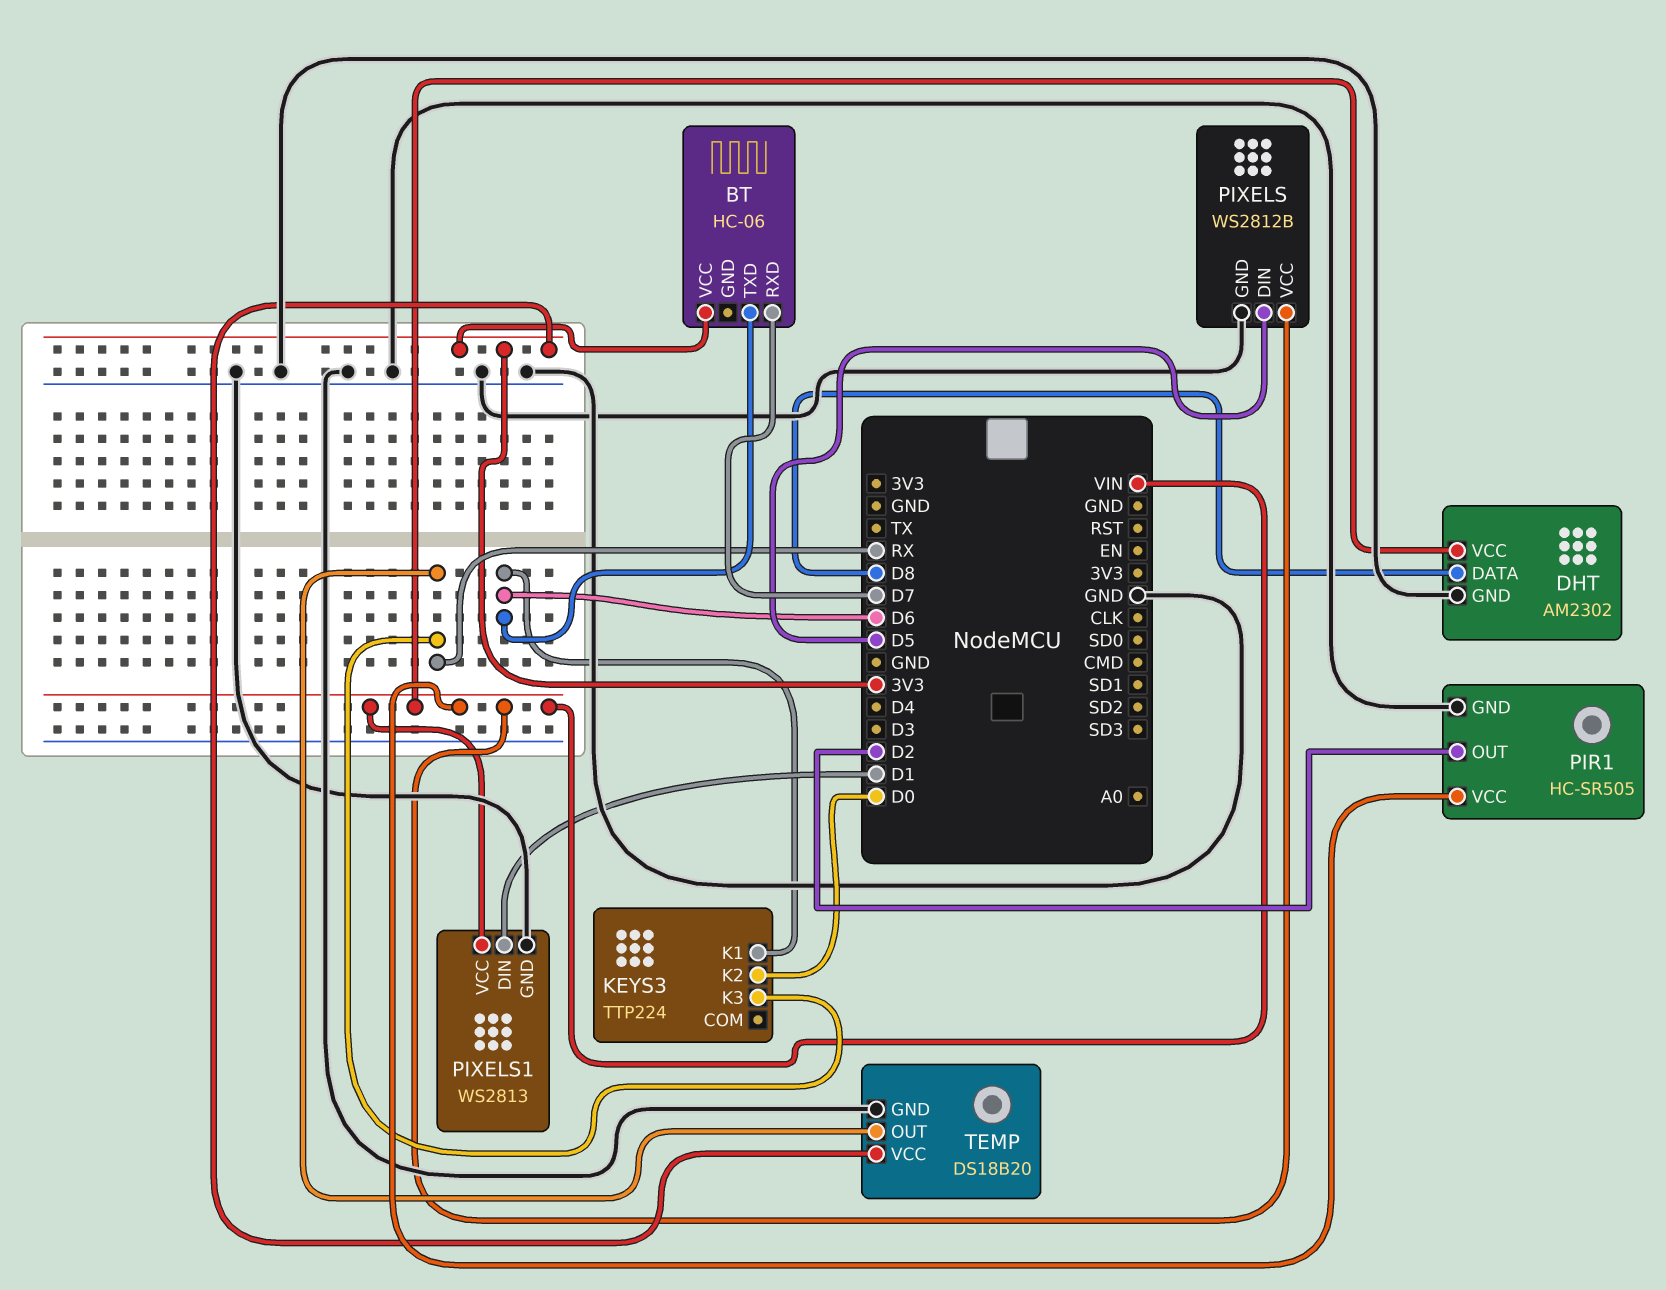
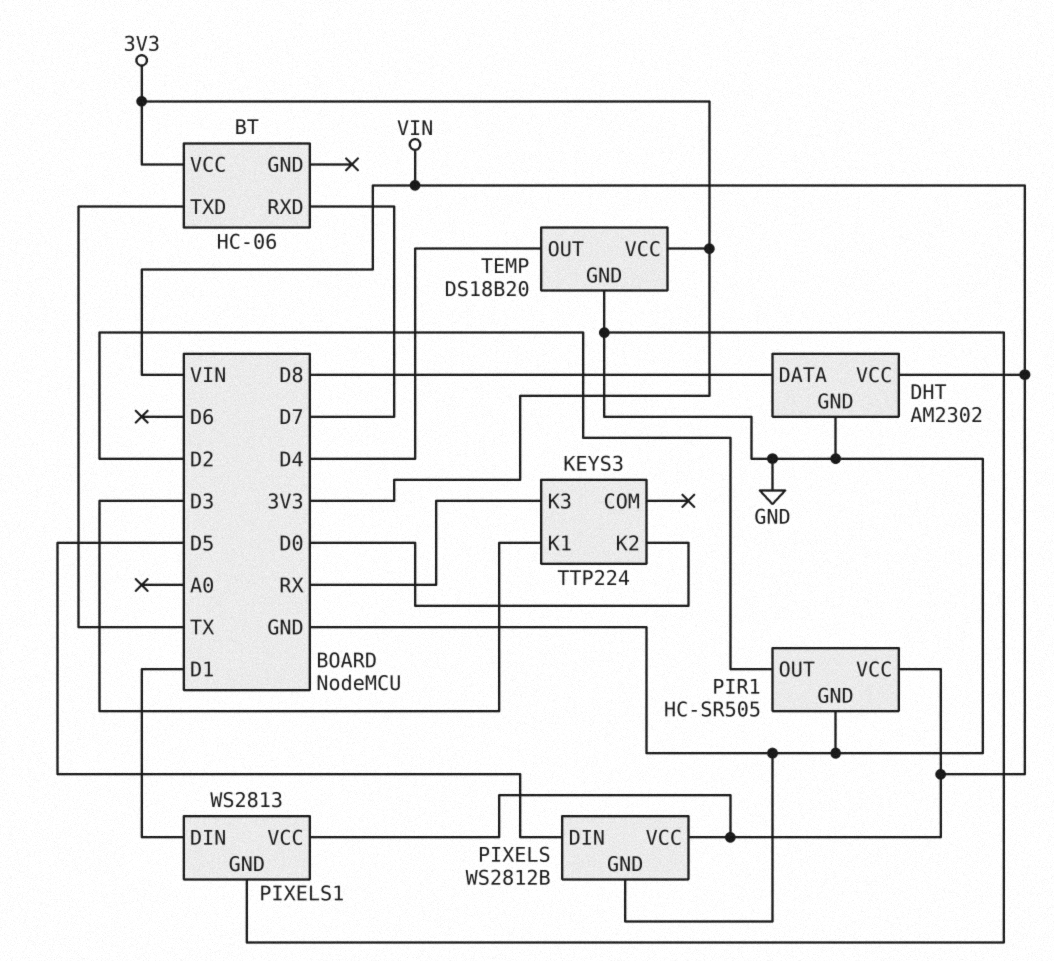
BT pin TXD: D6 -> TX
KEYS3 pin K1: D6 -> D3
TEMP pin OUT: RX -> D4

